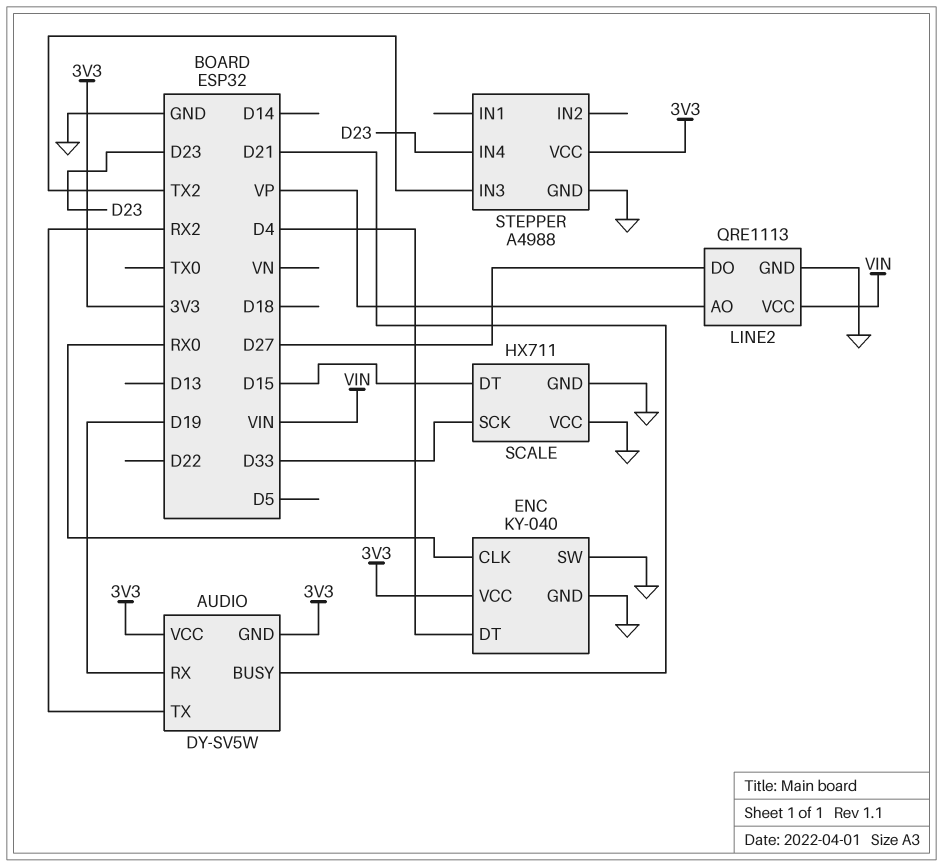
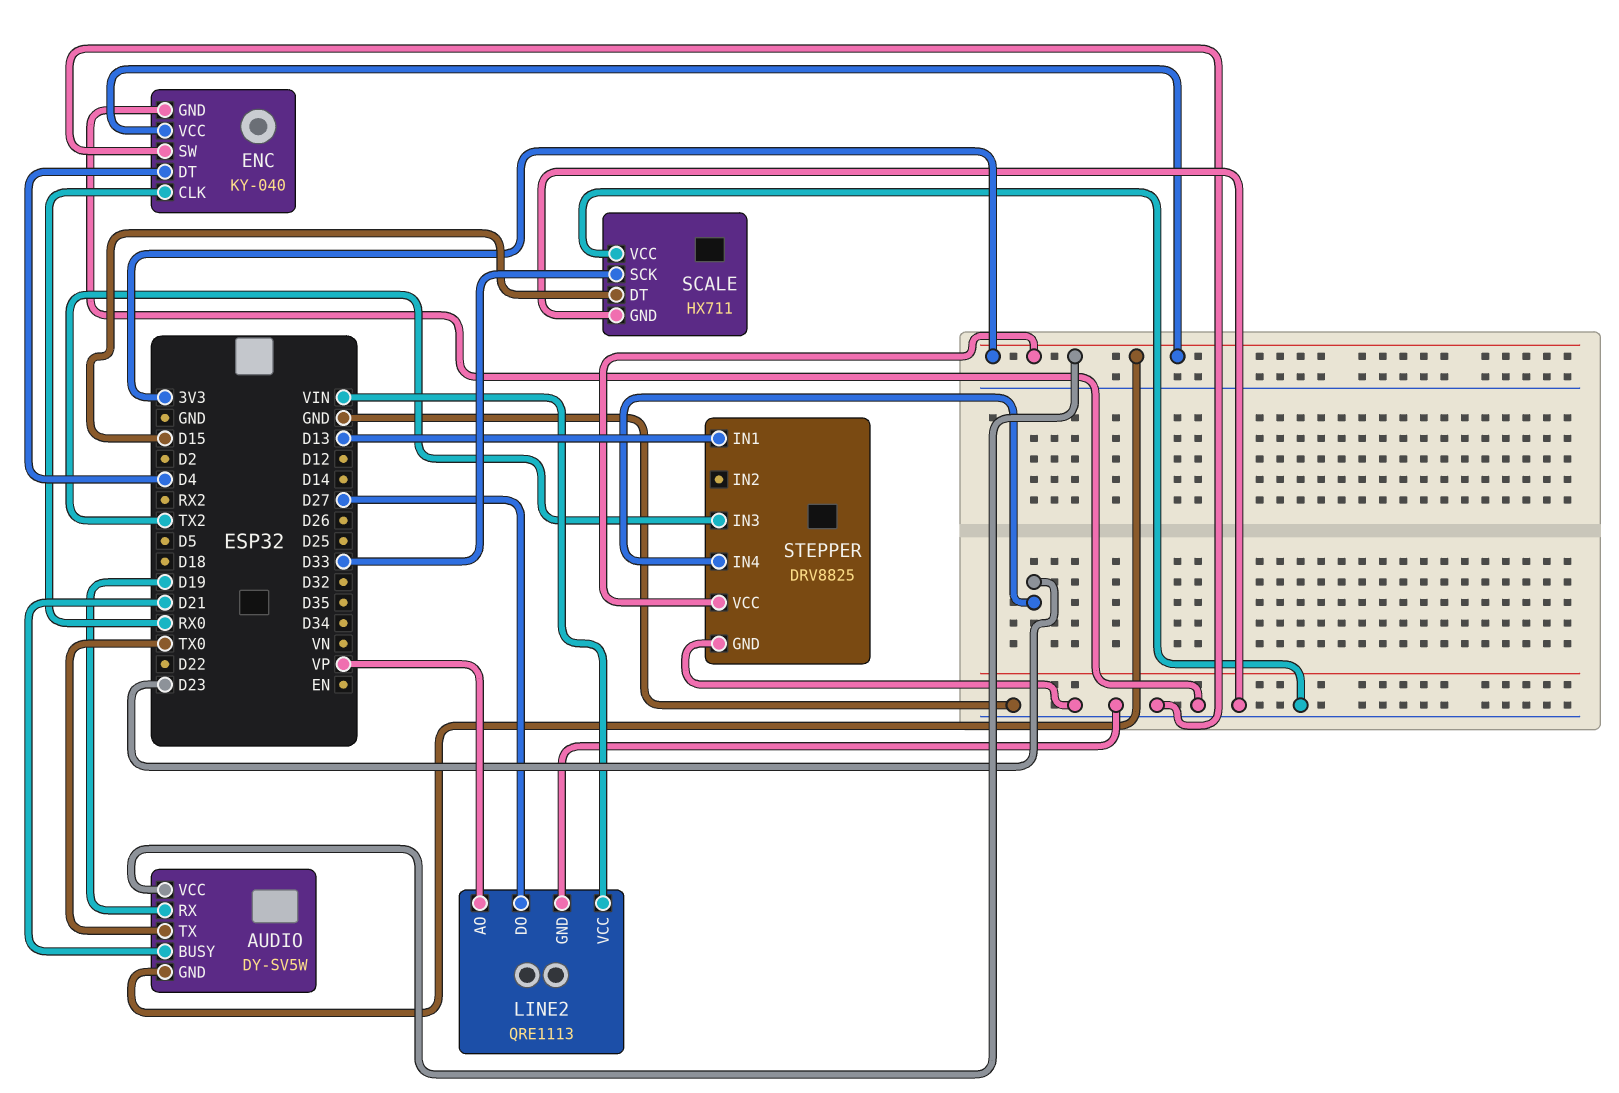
AUDIO pin TX: RX2 -> TX0
STEPPER: A4988 -> DRV8825
STEPPER pin IN1: none -> D13

